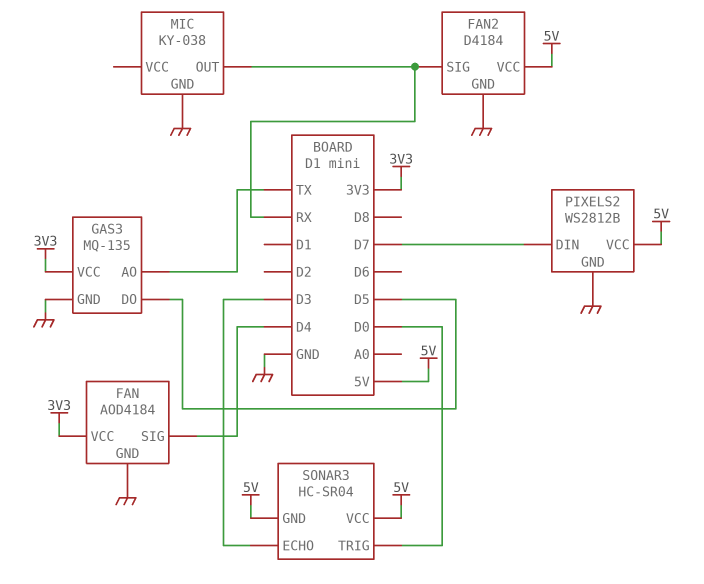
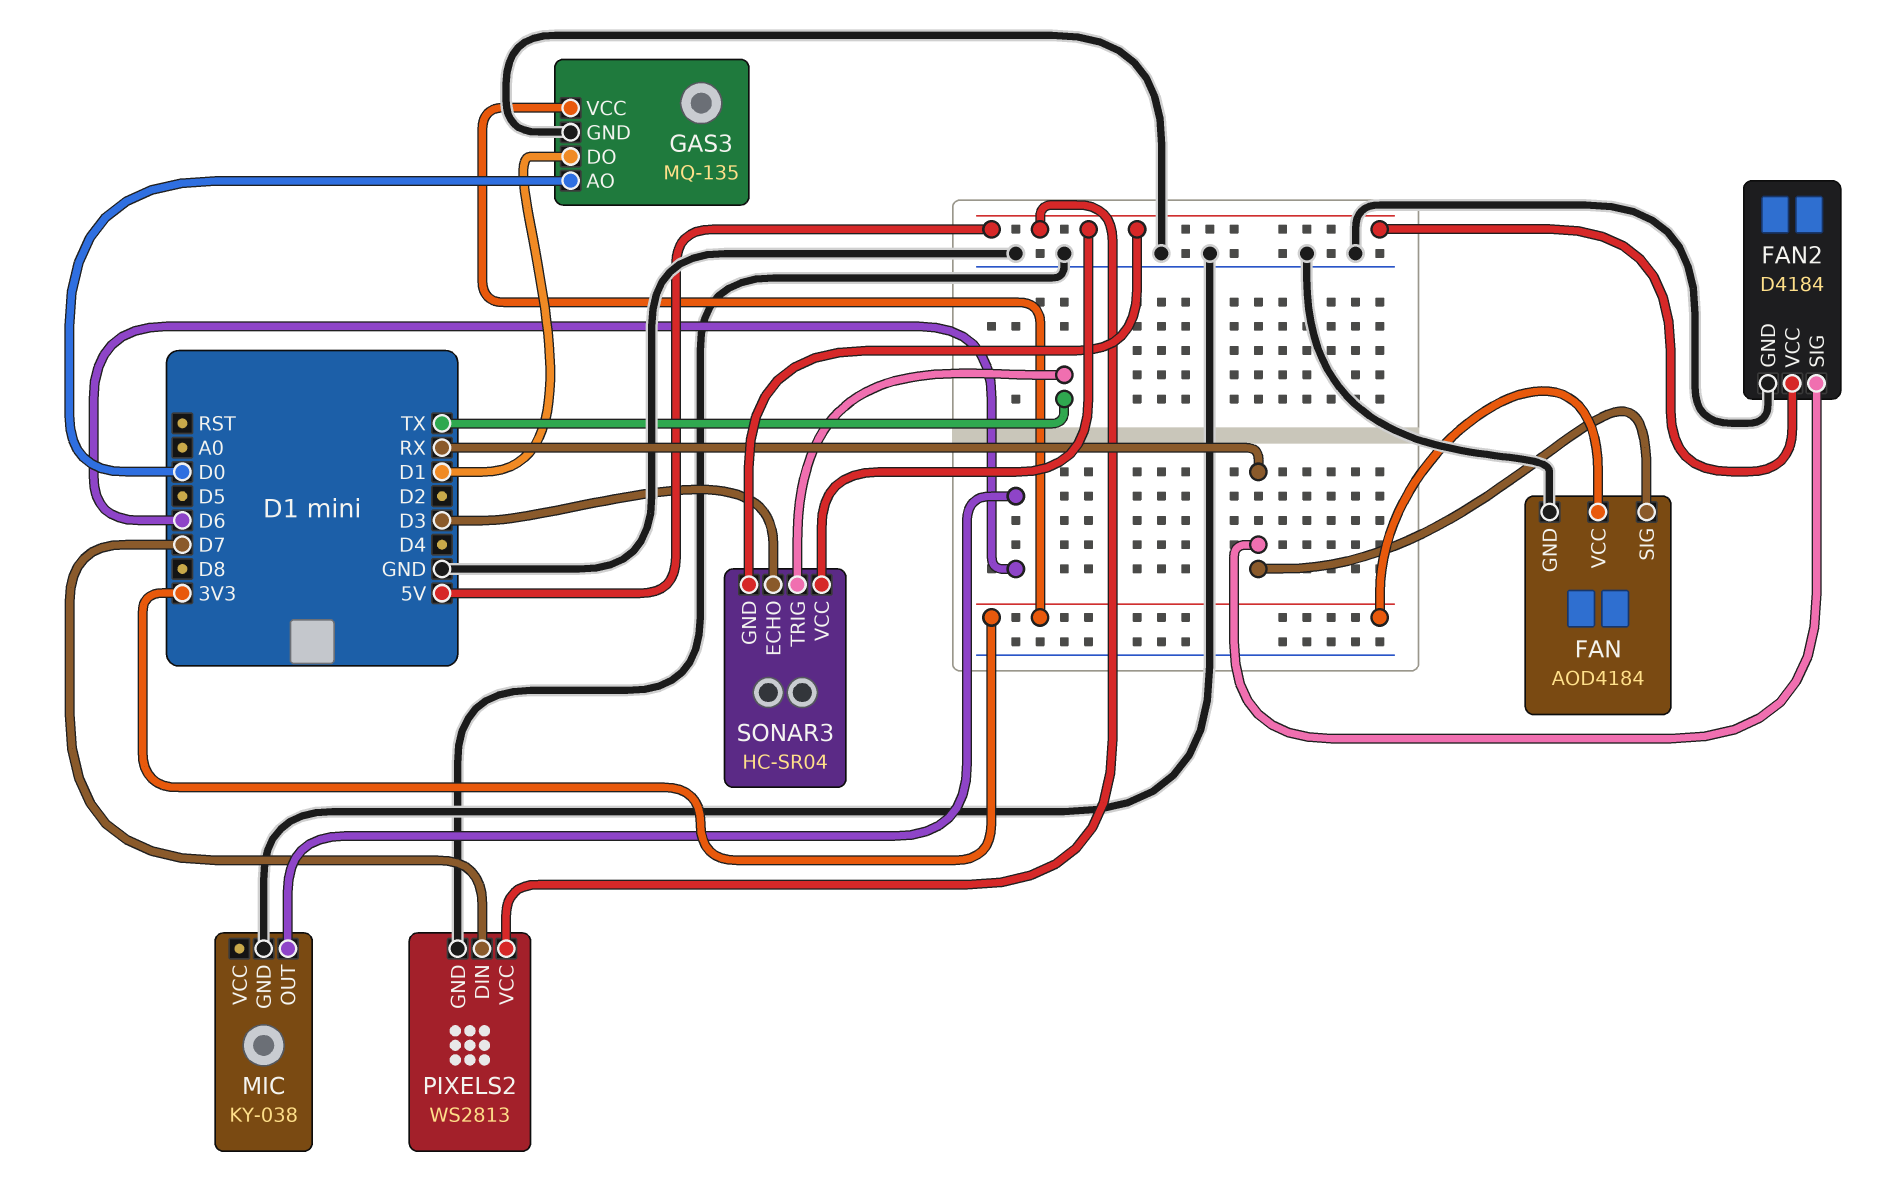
FAN pin SIG: D4 -> RX
GAS3 pin AO: TX -> D0
GAS3 pin DO: D5 -> D1
MIC pin OUT: RX -> D6
PIXELS2: WS2812B -> WS2813
SONAR3 pin TRIG: D0 -> TX

